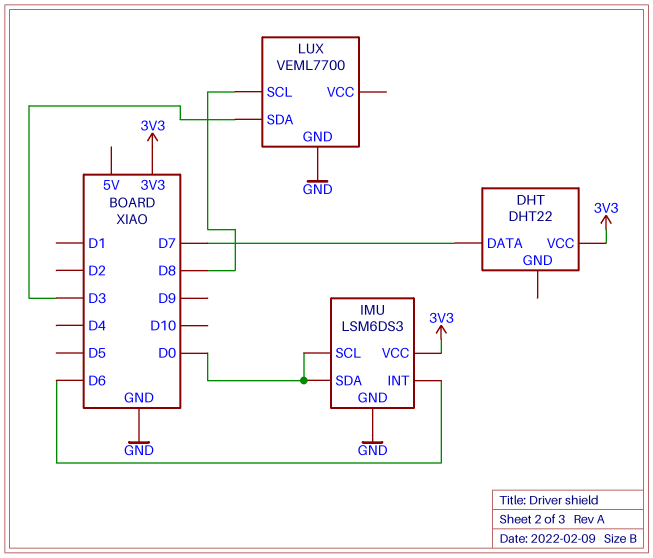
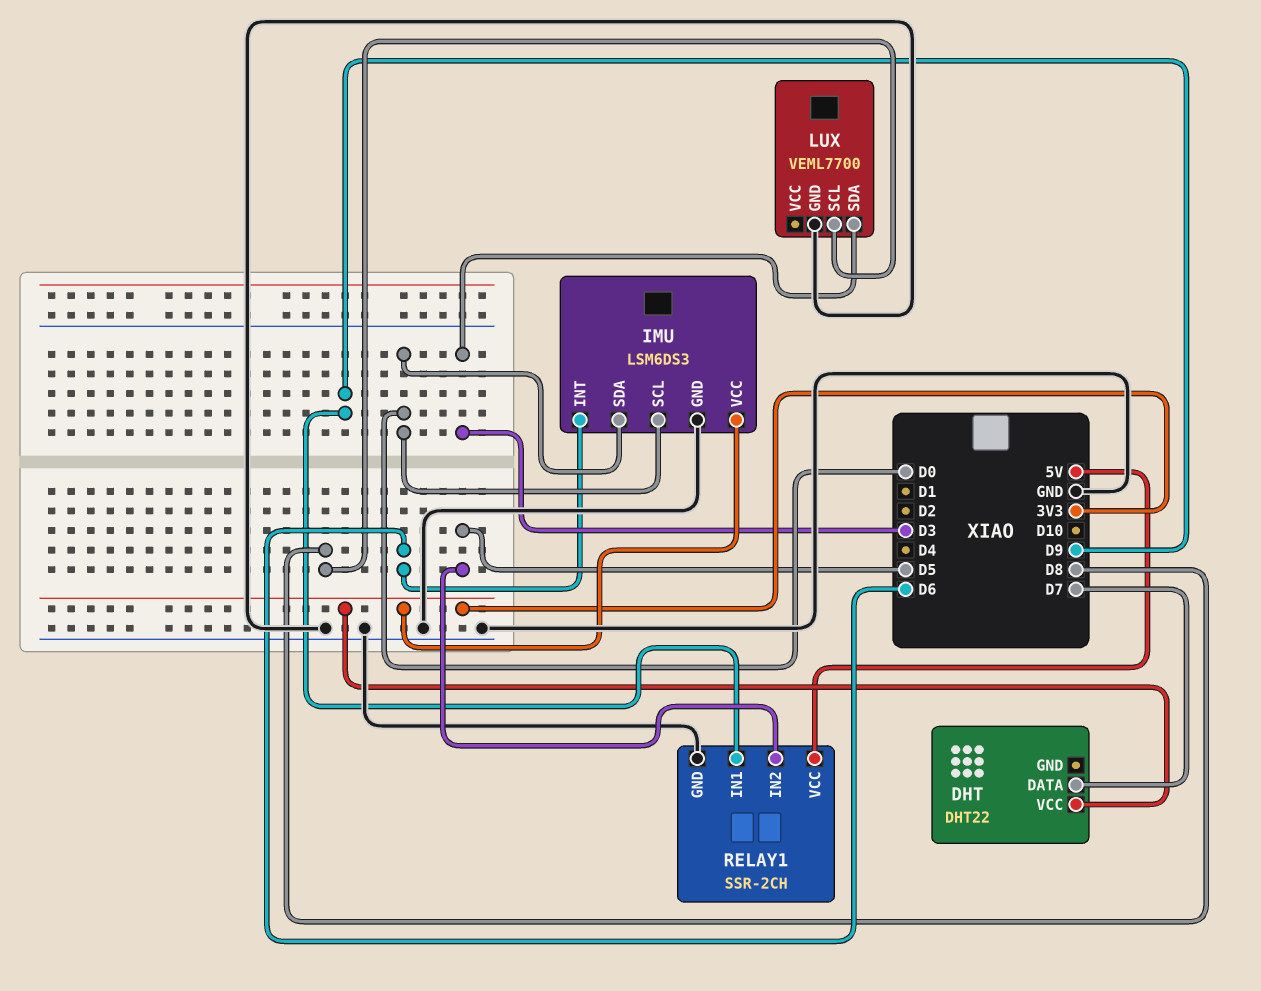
RELAY1: none -> SSR-2CH
RELAY1 pin GND: none -> GND
RELAY1 pin IN1: none -> D9
RELAY1 pin IN2: none -> D5
RELAY1 pin VCC: none -> 5V

